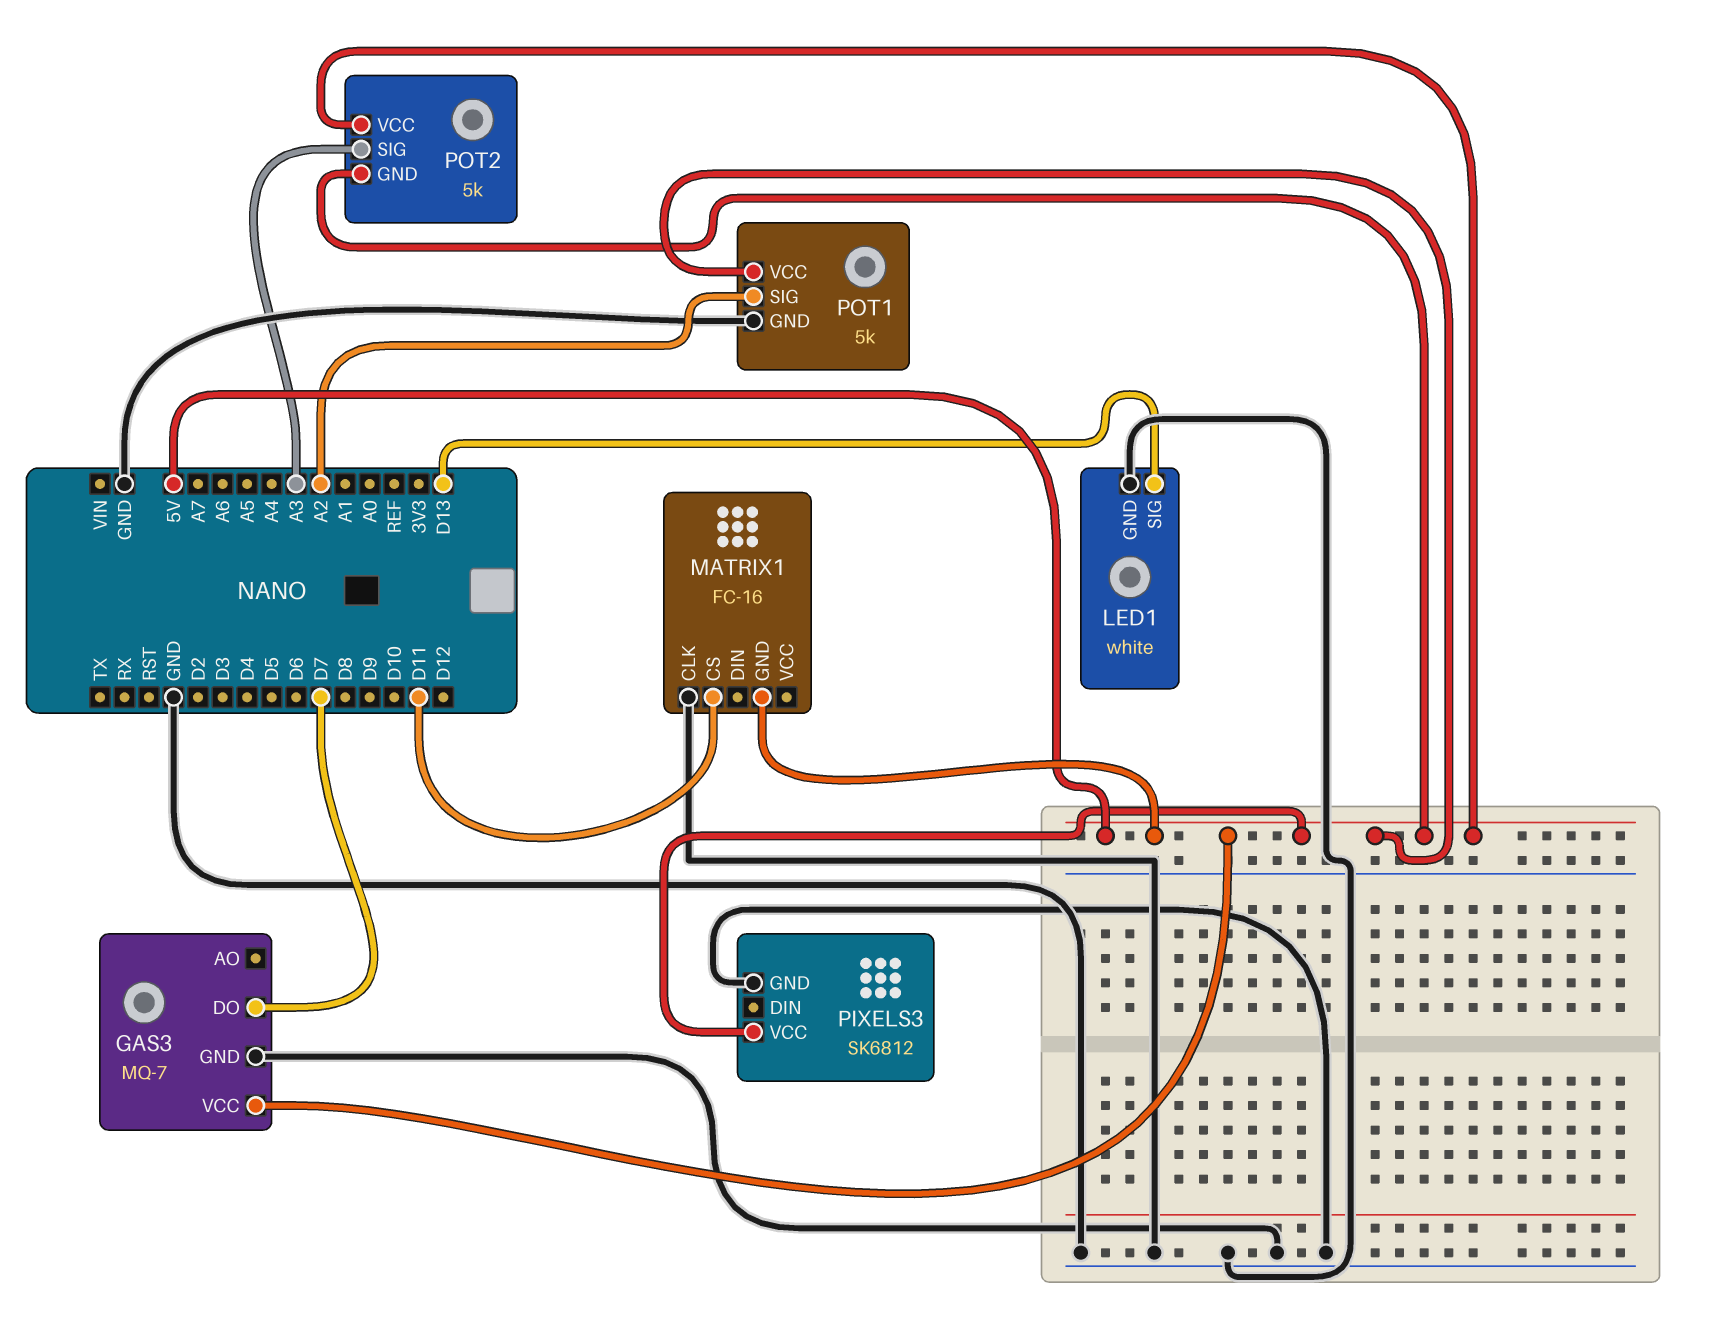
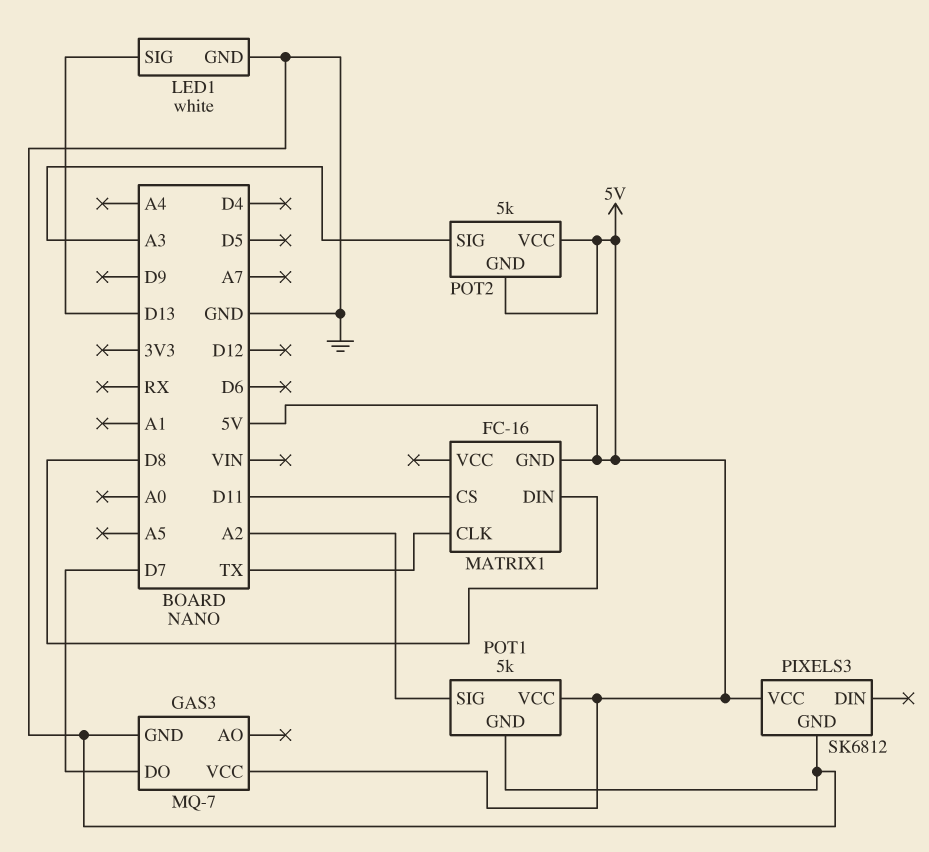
MATRIX1 pin CLK: GND -> TX
MATRIX1 pin DIN: none -> D8

